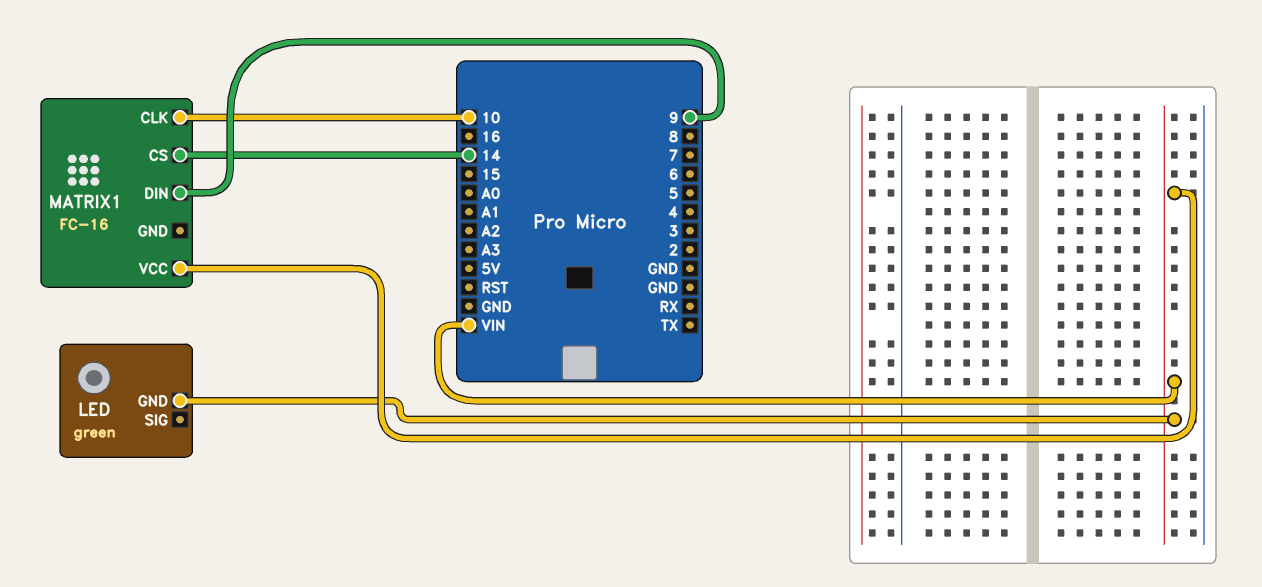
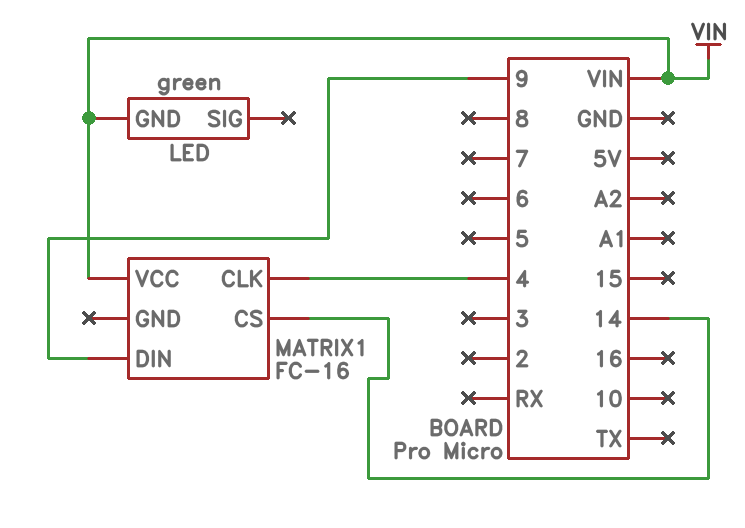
MATRIX1 pin CLK: 10 -> 4

